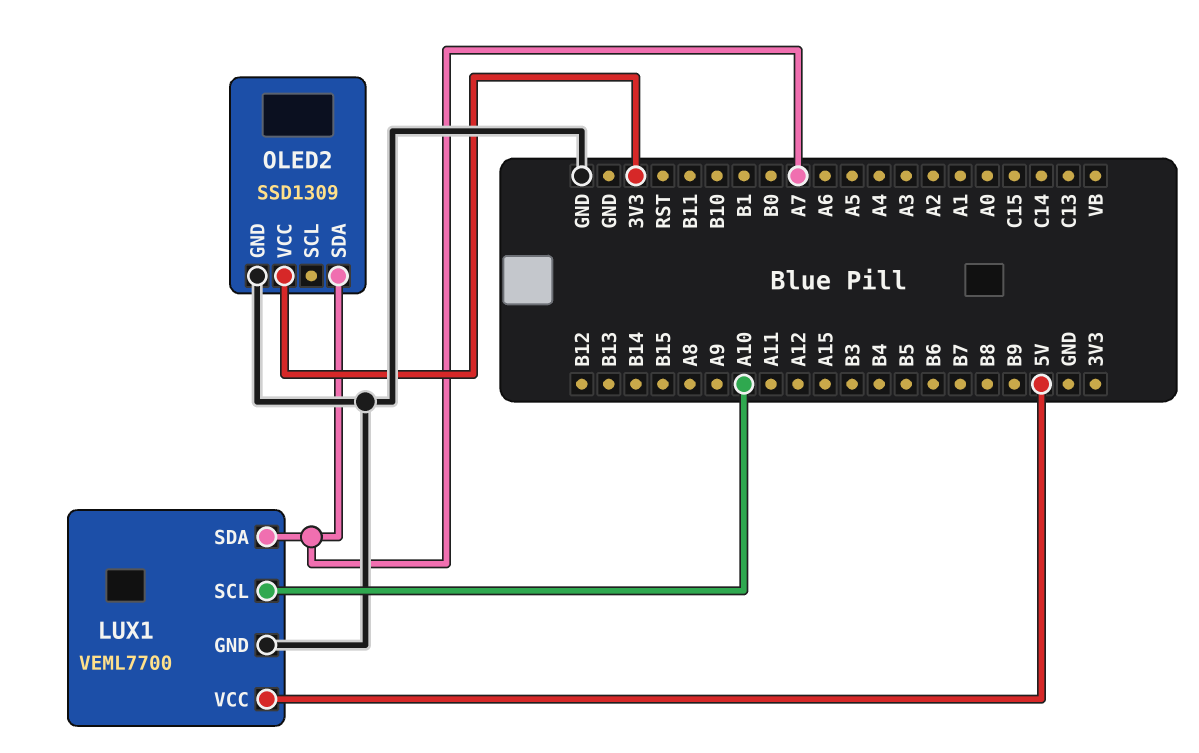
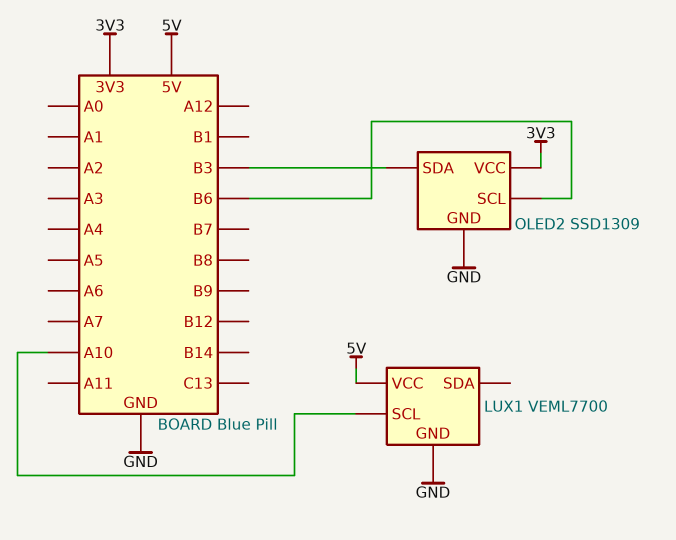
LUX1 pin SDA: A7 -> none
OLED2 pin SCL: none -> B6
OLED2 pin SDA: A7 -> B3

